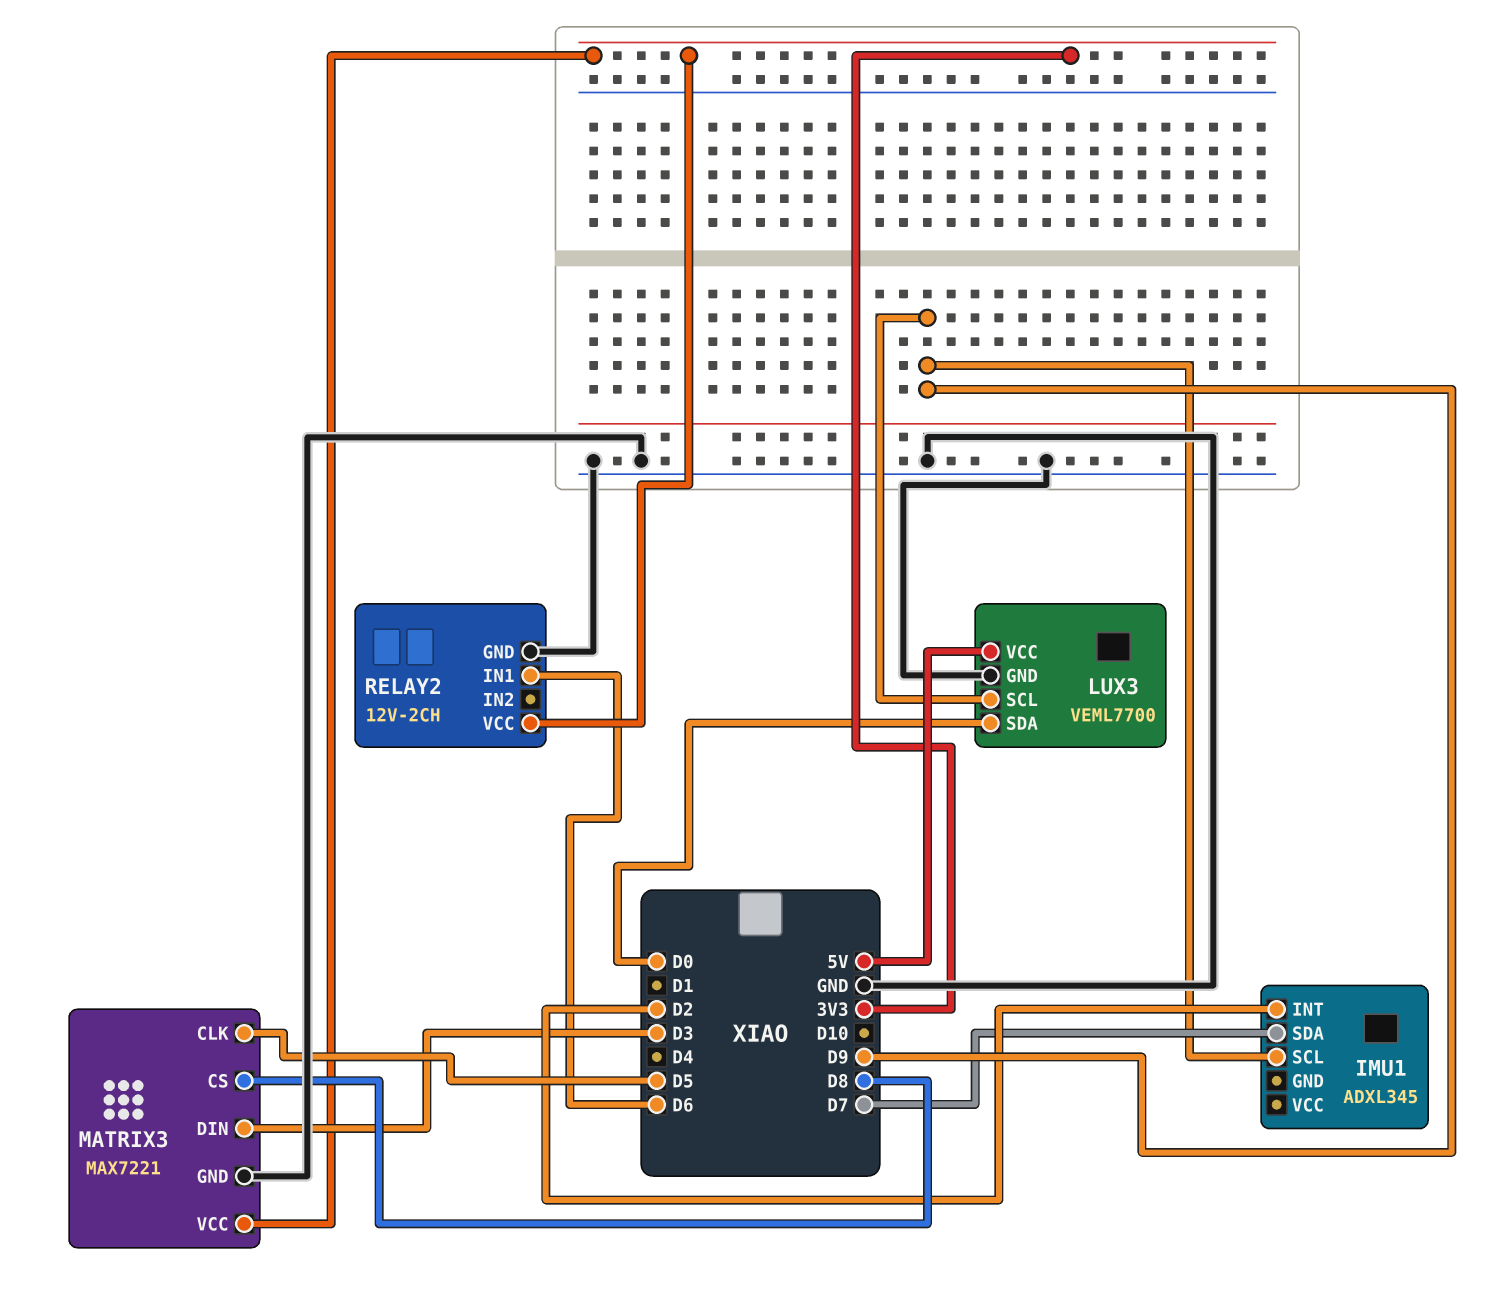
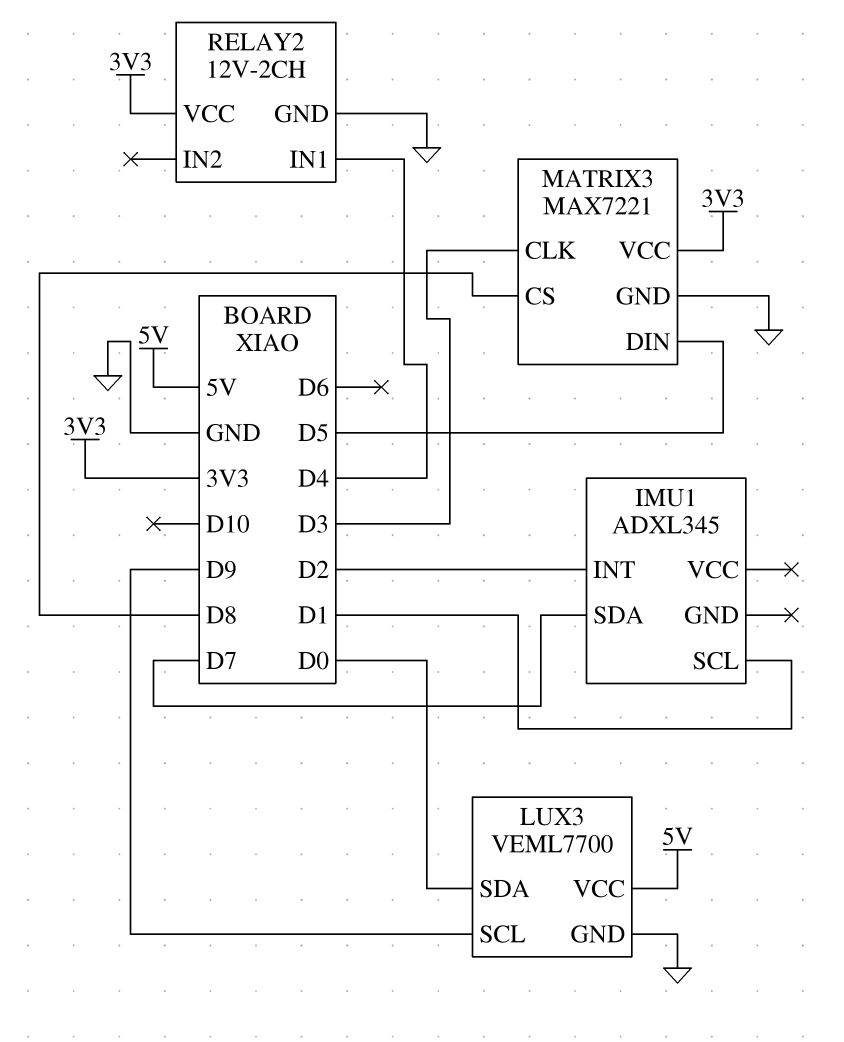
IMU1 pin SCL: D9 -> D1
MATRIX3 pin CLK: D5 -> D3
MATRIX3 pin DIN: D3 -> D5
RELAY2 pin IN1: D6 -> D4

